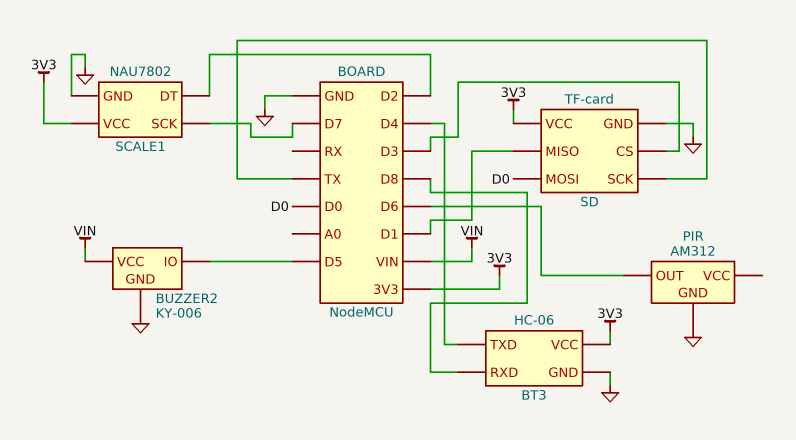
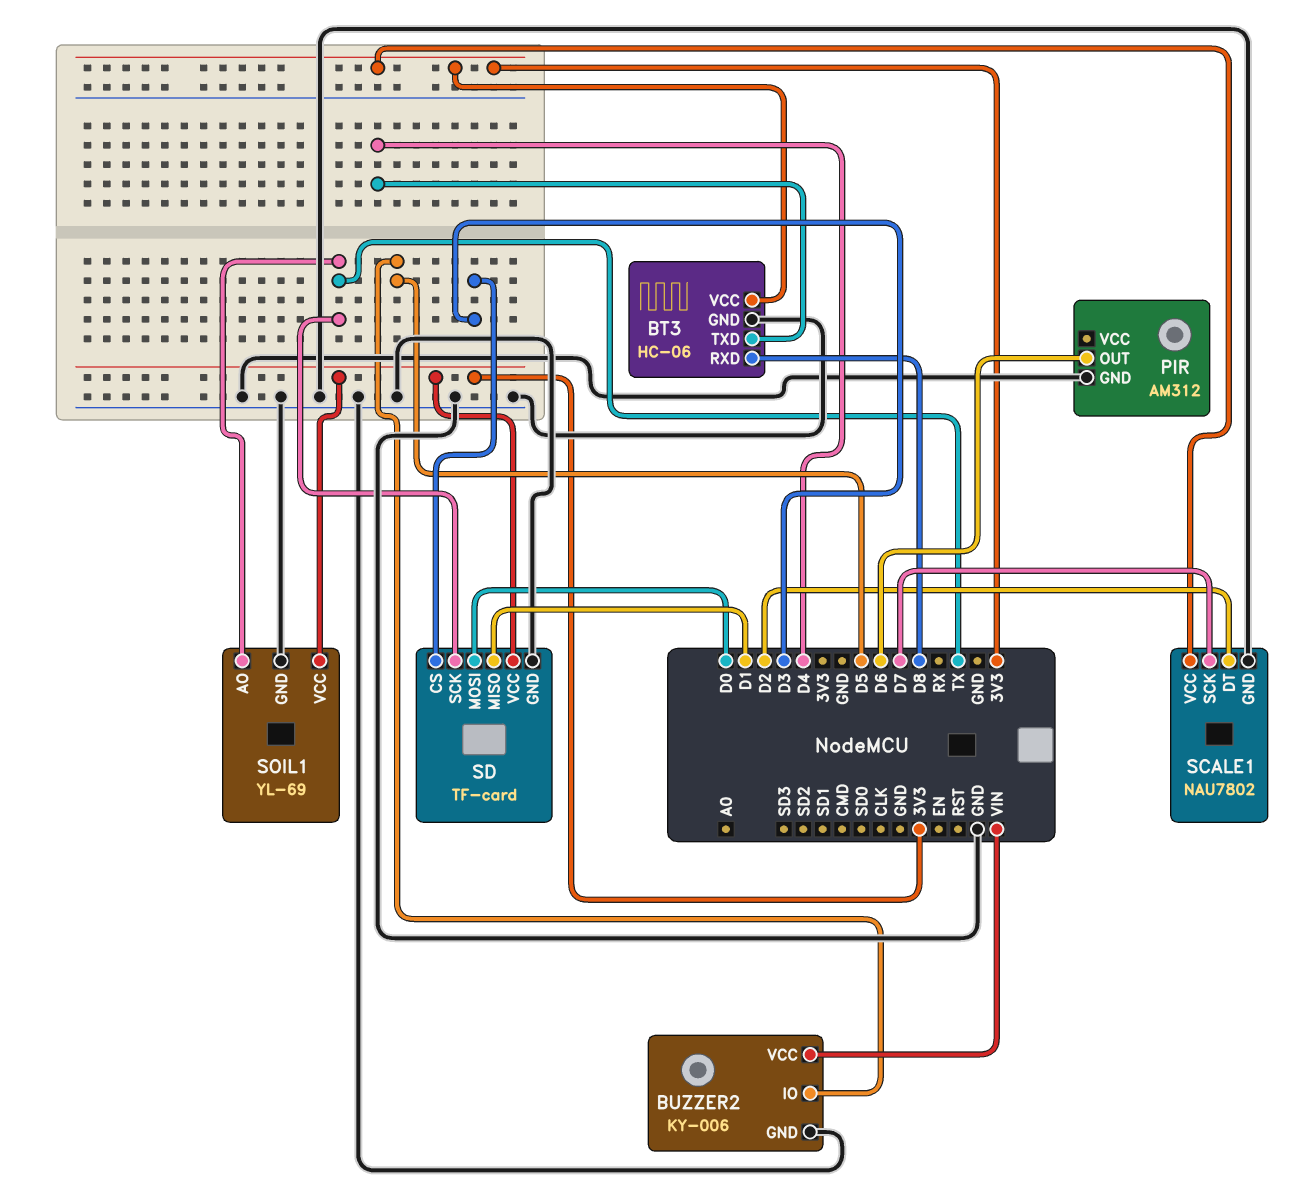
SOIL1: none -> YL-69
SOIL1 pin AO: none -> TX
SOIL1 pin GND: none -> GND
SOIL1 pin VCC: none -> 3V3

